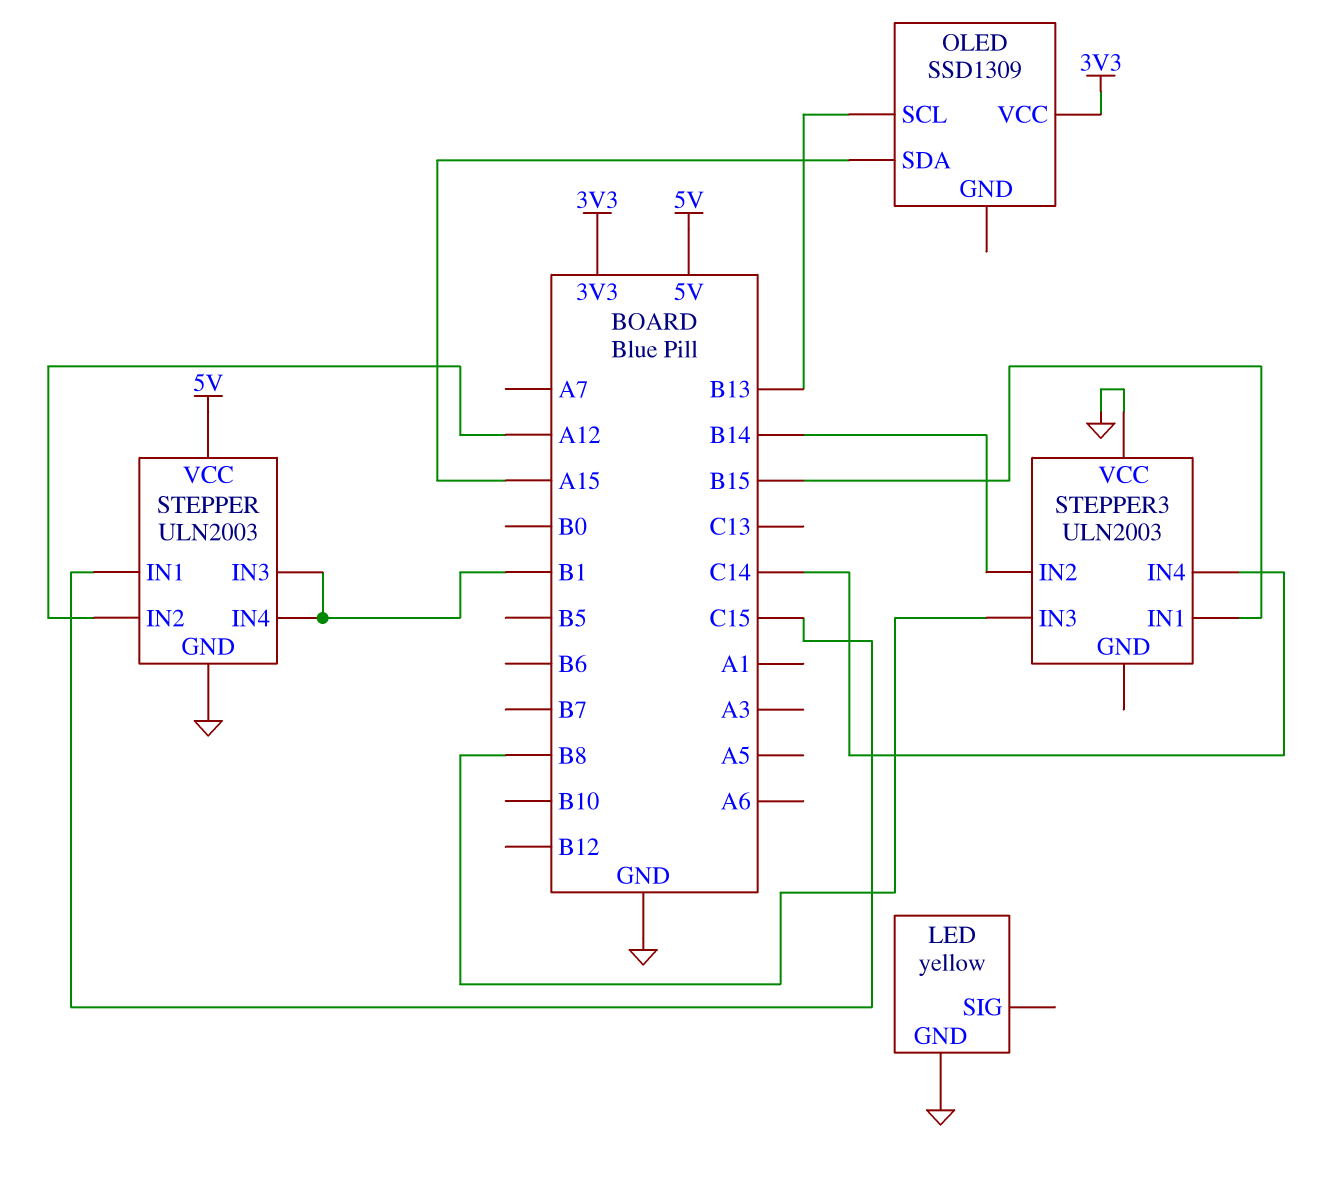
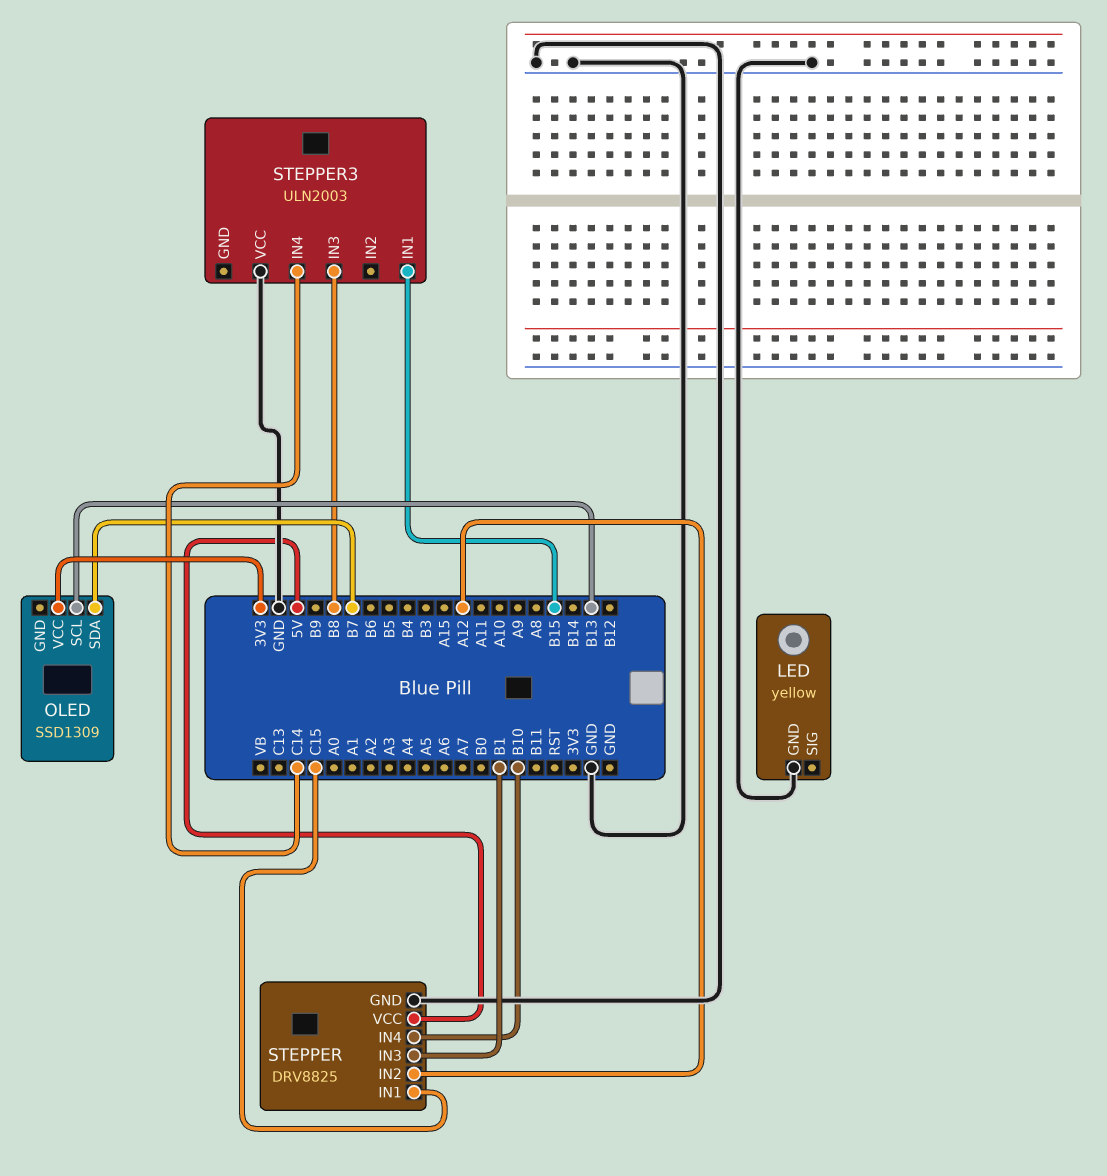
OLED pin SDA: A15 -> B7
STEPPER: ULN2003 -> DRV8825
STEPPER pin IN4: B1 -> B10
STEPPER3 pin IN2: B14 -> none

